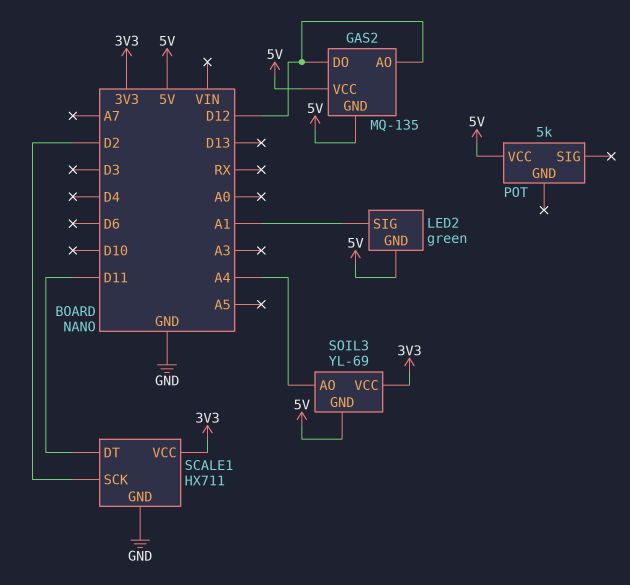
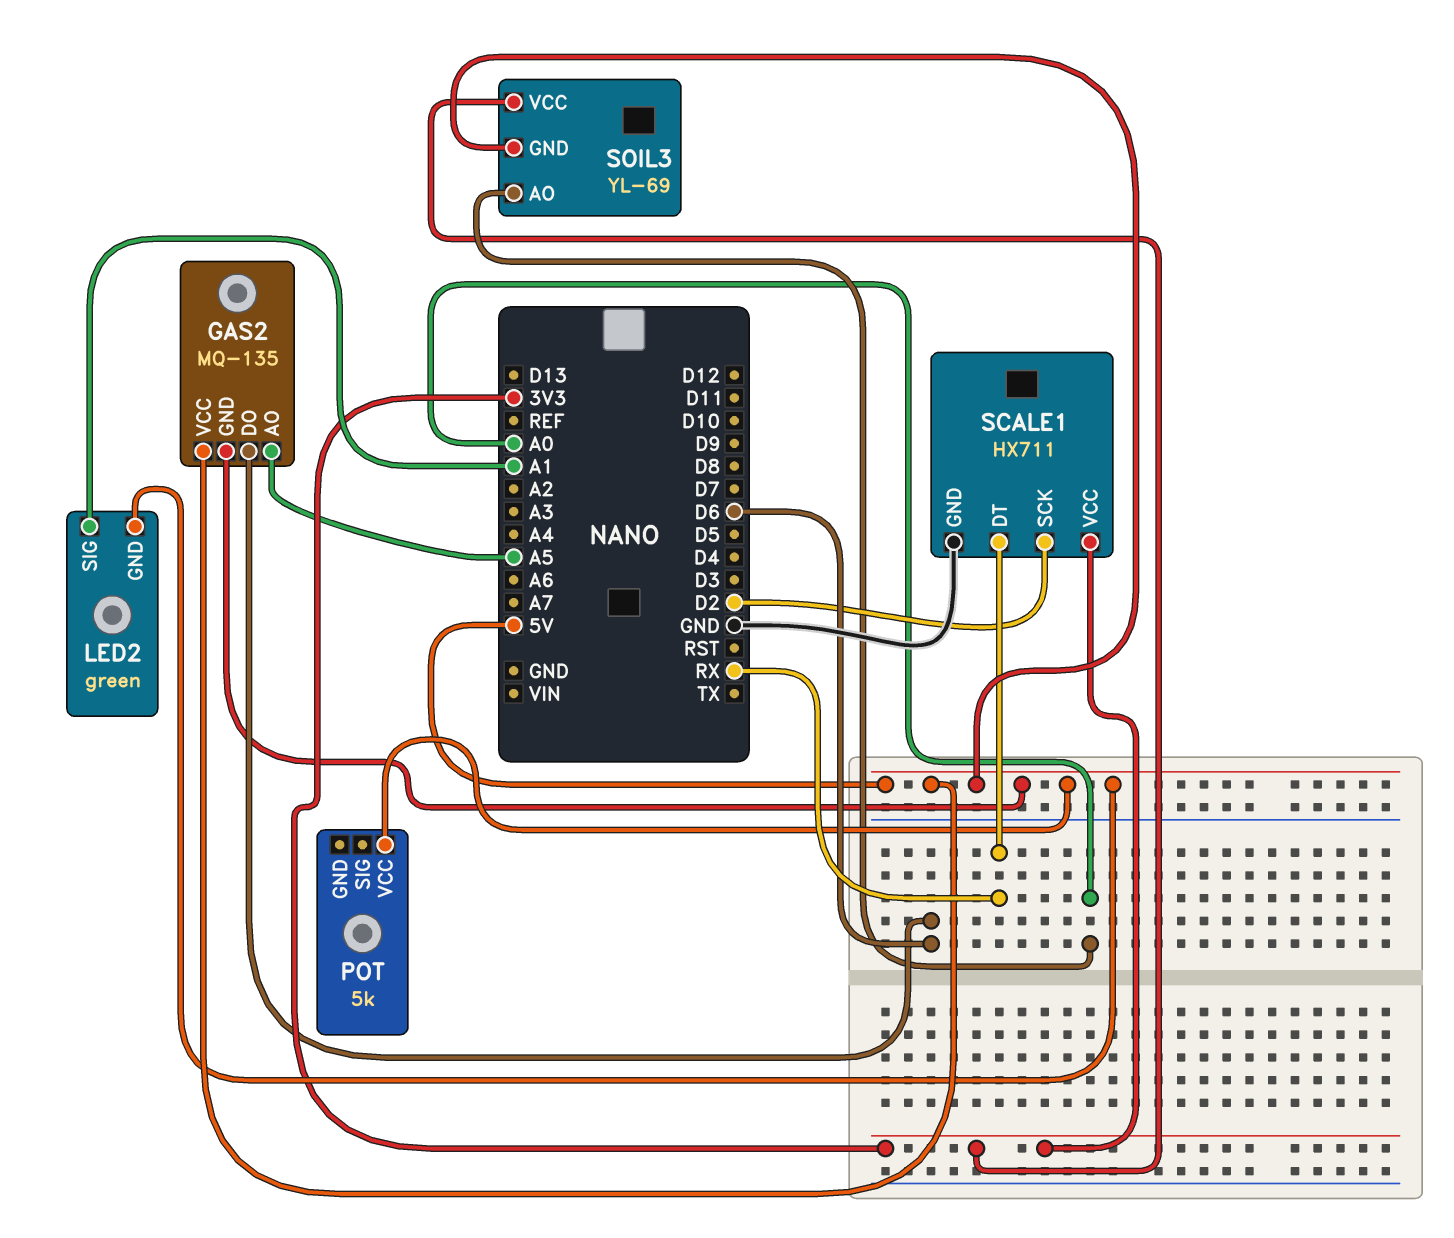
GAS2 pin AO: D12 -> A5
GAS2 pin DO: D12 -> D6
SCALE1 pin DT: D11 -> RX
SOIL3 pin AO: A4 -> A0

